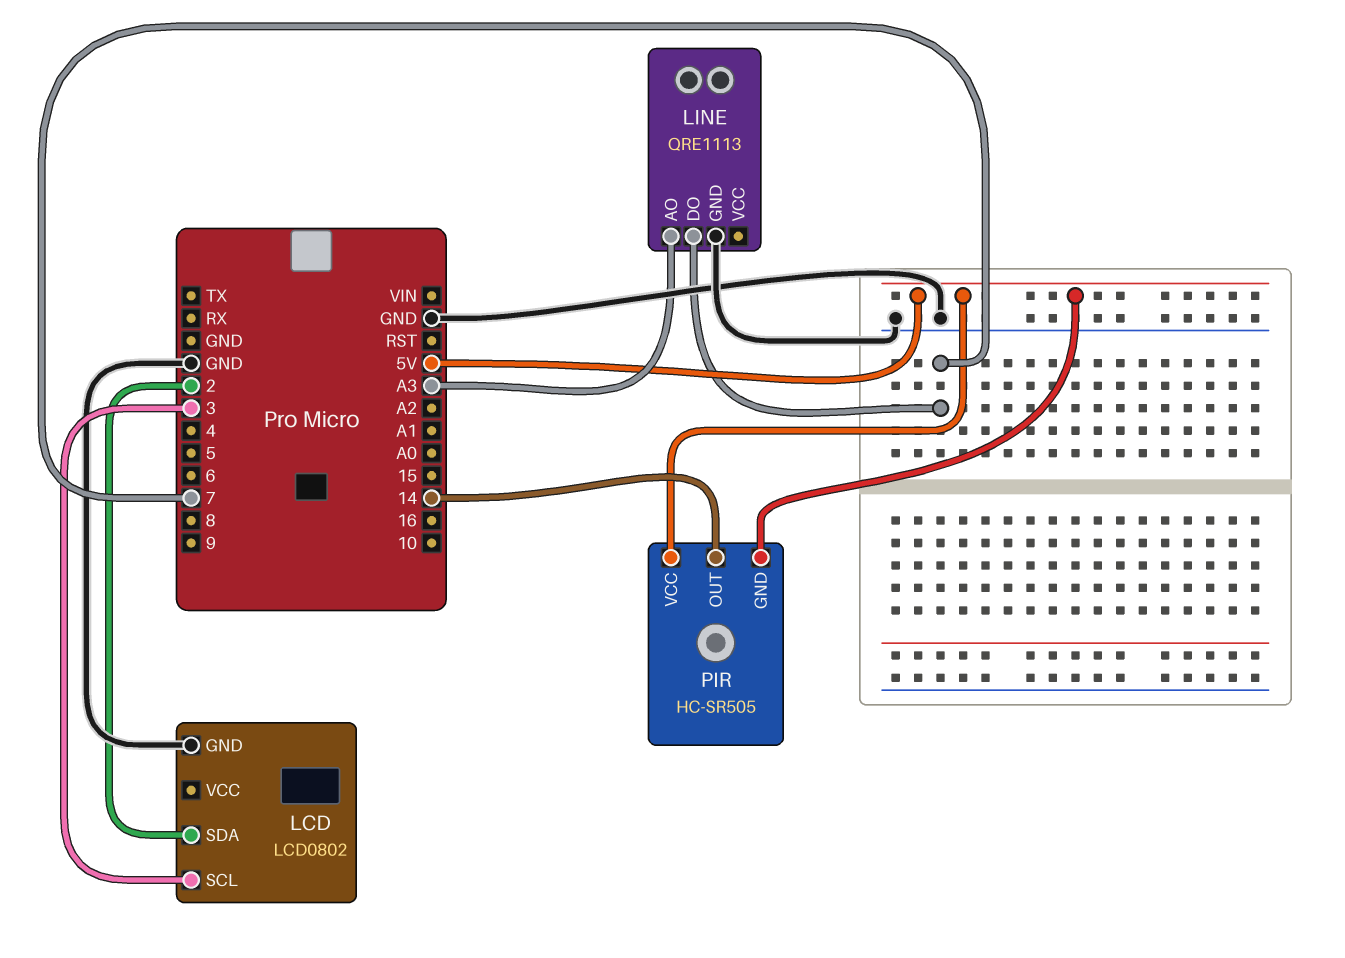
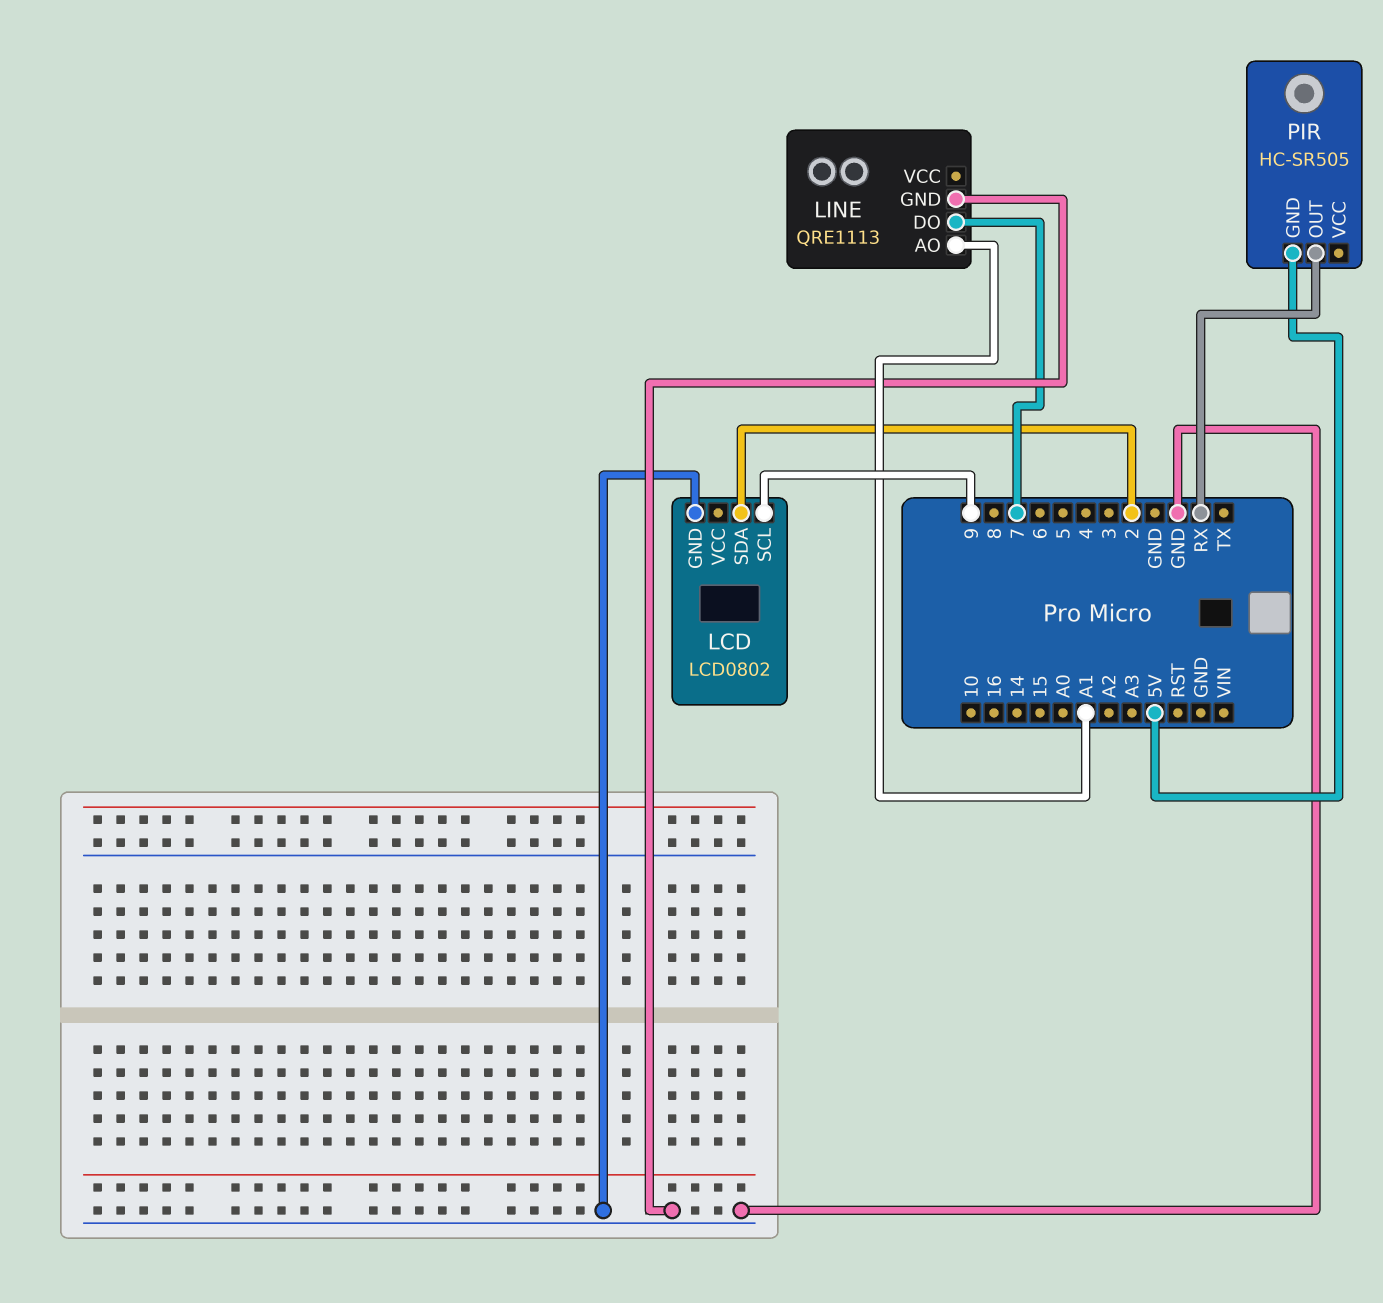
LCD pin SCL: 3 -> 9
LINE pin AO: A3 -> A1
PIR pin OUT: 14 -> RX
PIR pin VCC: 5V -> none

